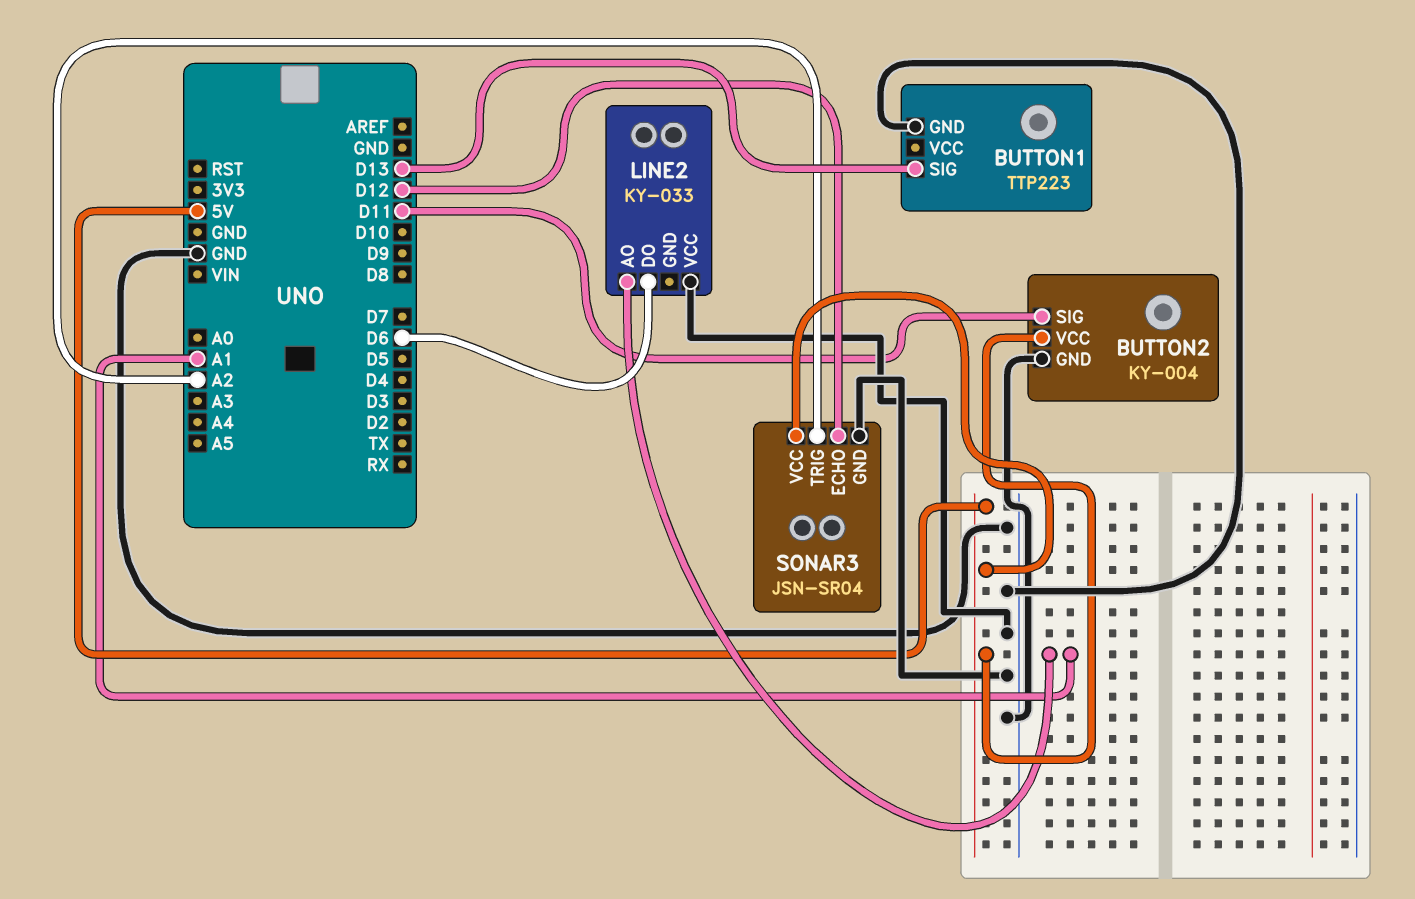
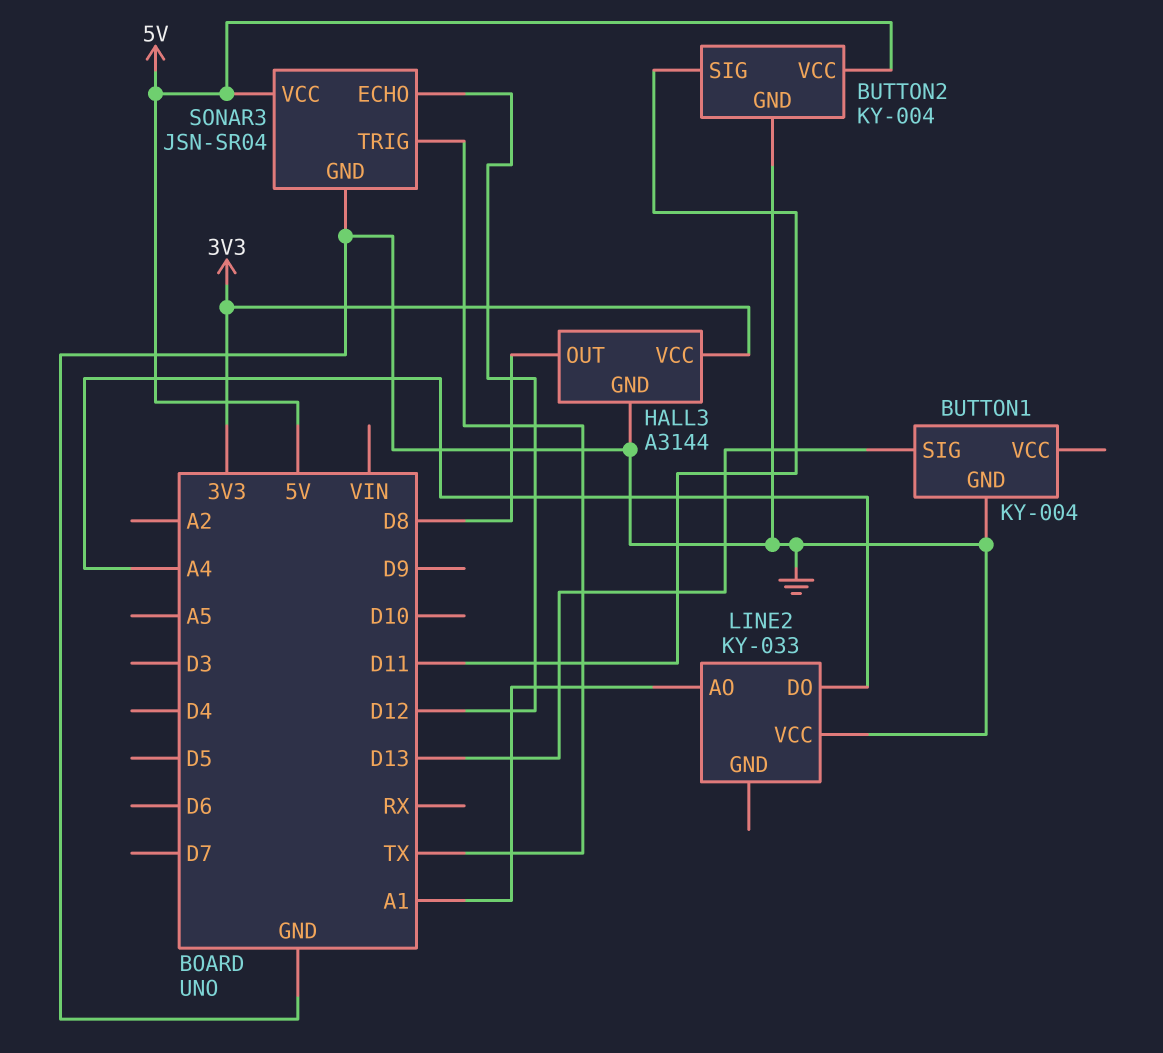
BUTTON1: TTP223 -> KY-004
HALL3: none -> A3144
HALL3 pin GND: none -> GND
HALL3 pin OUT: none -> D8
HALL3 pin VCC: none -> 3V3
LINE2 pin DO: D6 -> A4
SONAR3 pin TRIG: A2 -> TX

